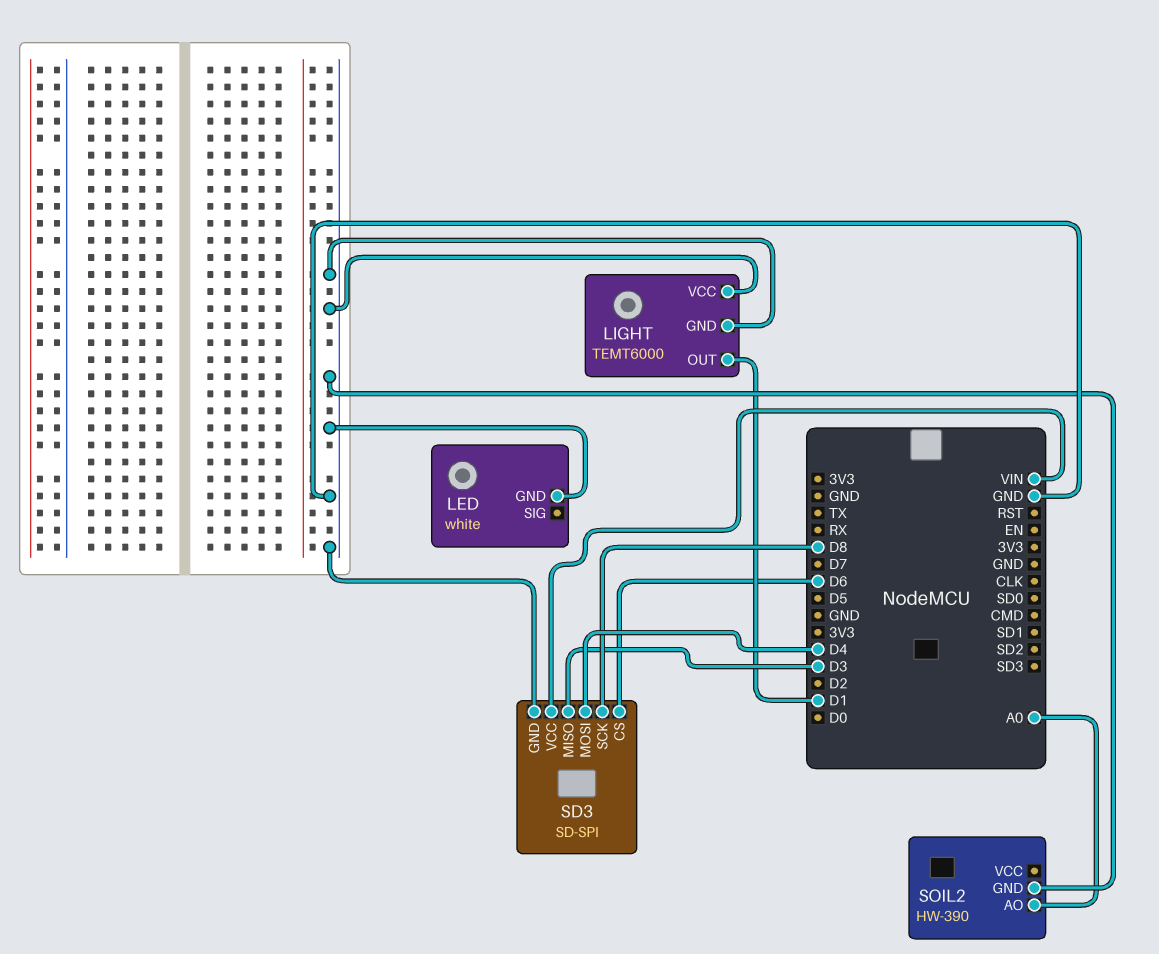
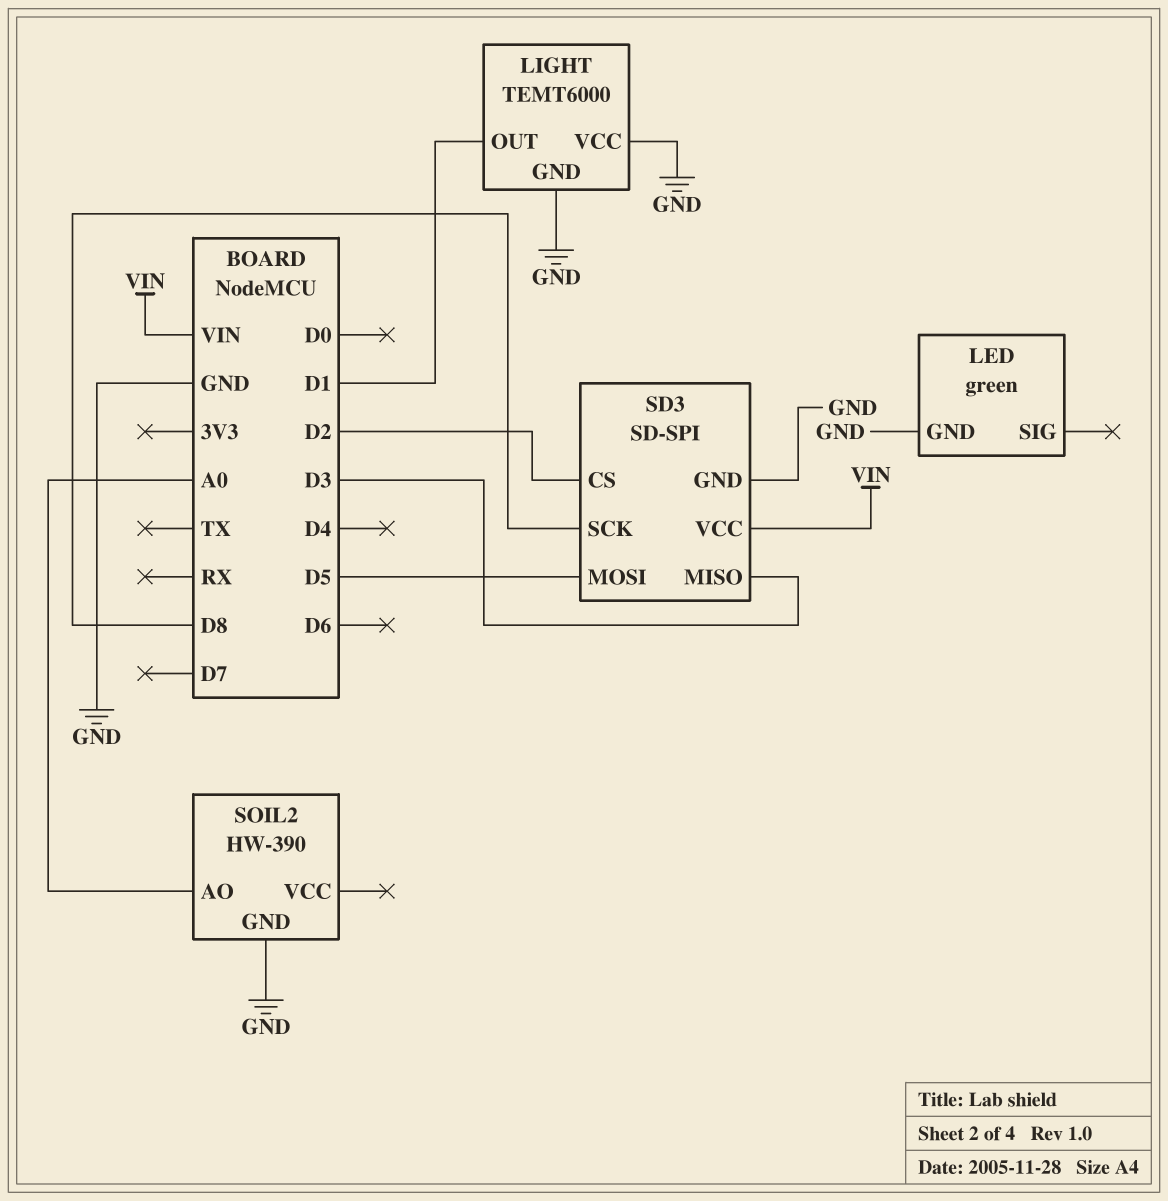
LED: white -> green
SD3 pin CS: D6 -> D2
SD3 pin MOSI: D4 -> D5

